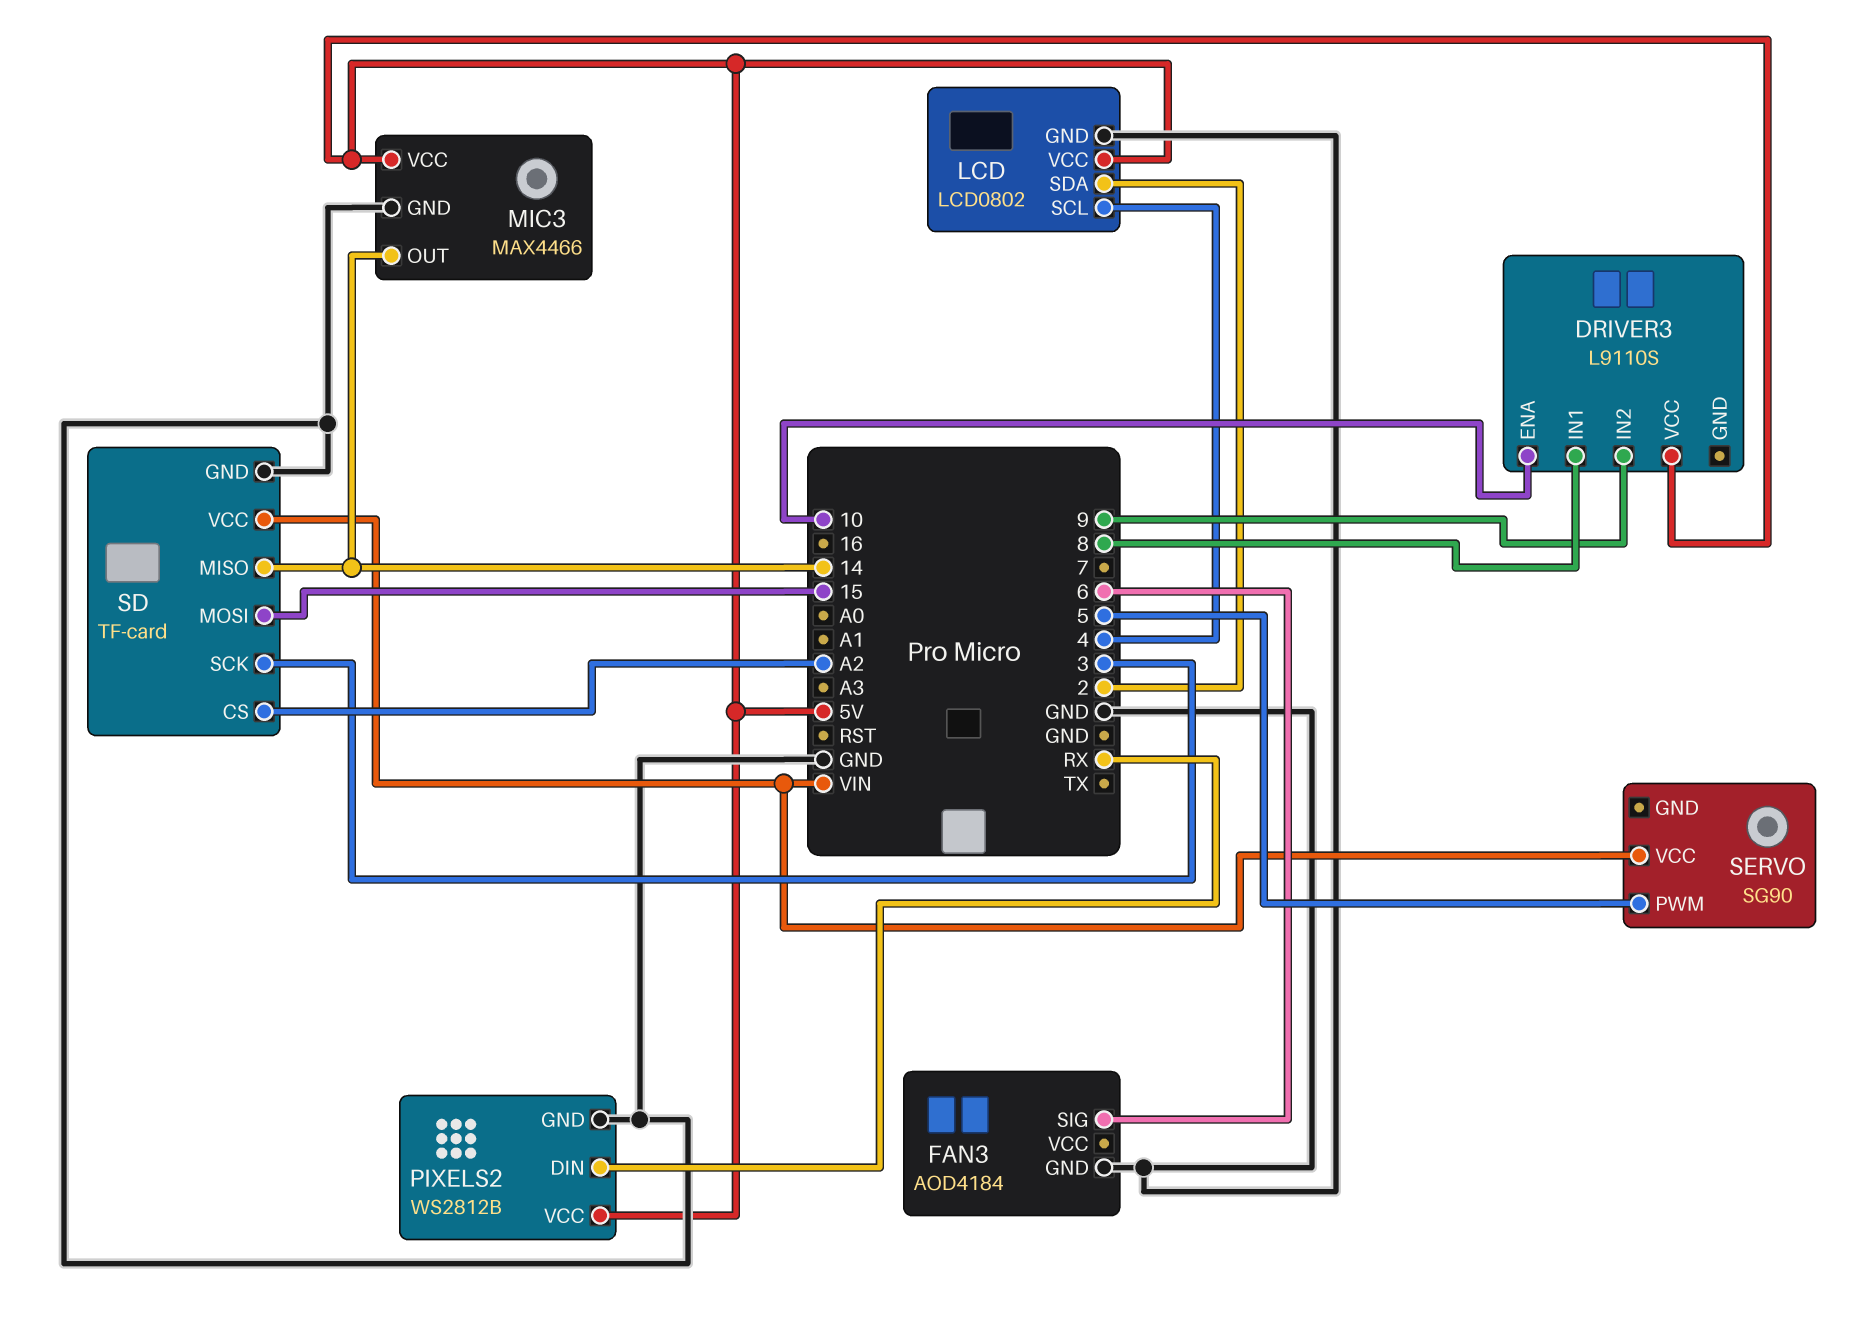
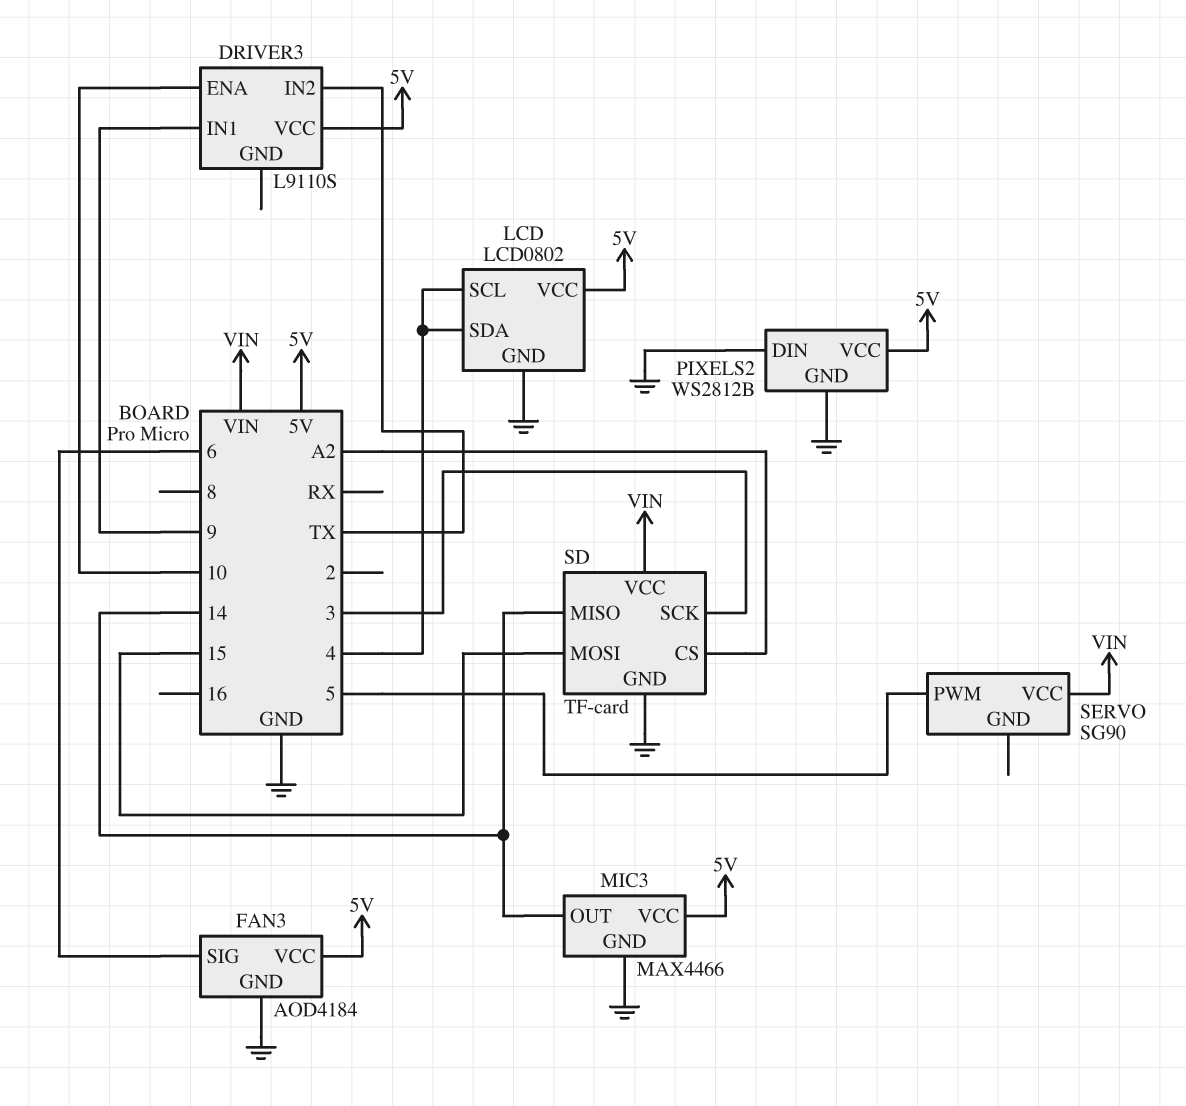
DRIVER3 pin IN1: 8 -> 9
DRIVER3 pin IN2: 9 -> TX
FAN3 pin VCC: none -> 5V
LCD pin SDA: 2 -> 4
PIXELS2 pin DIN: RX -> GND

